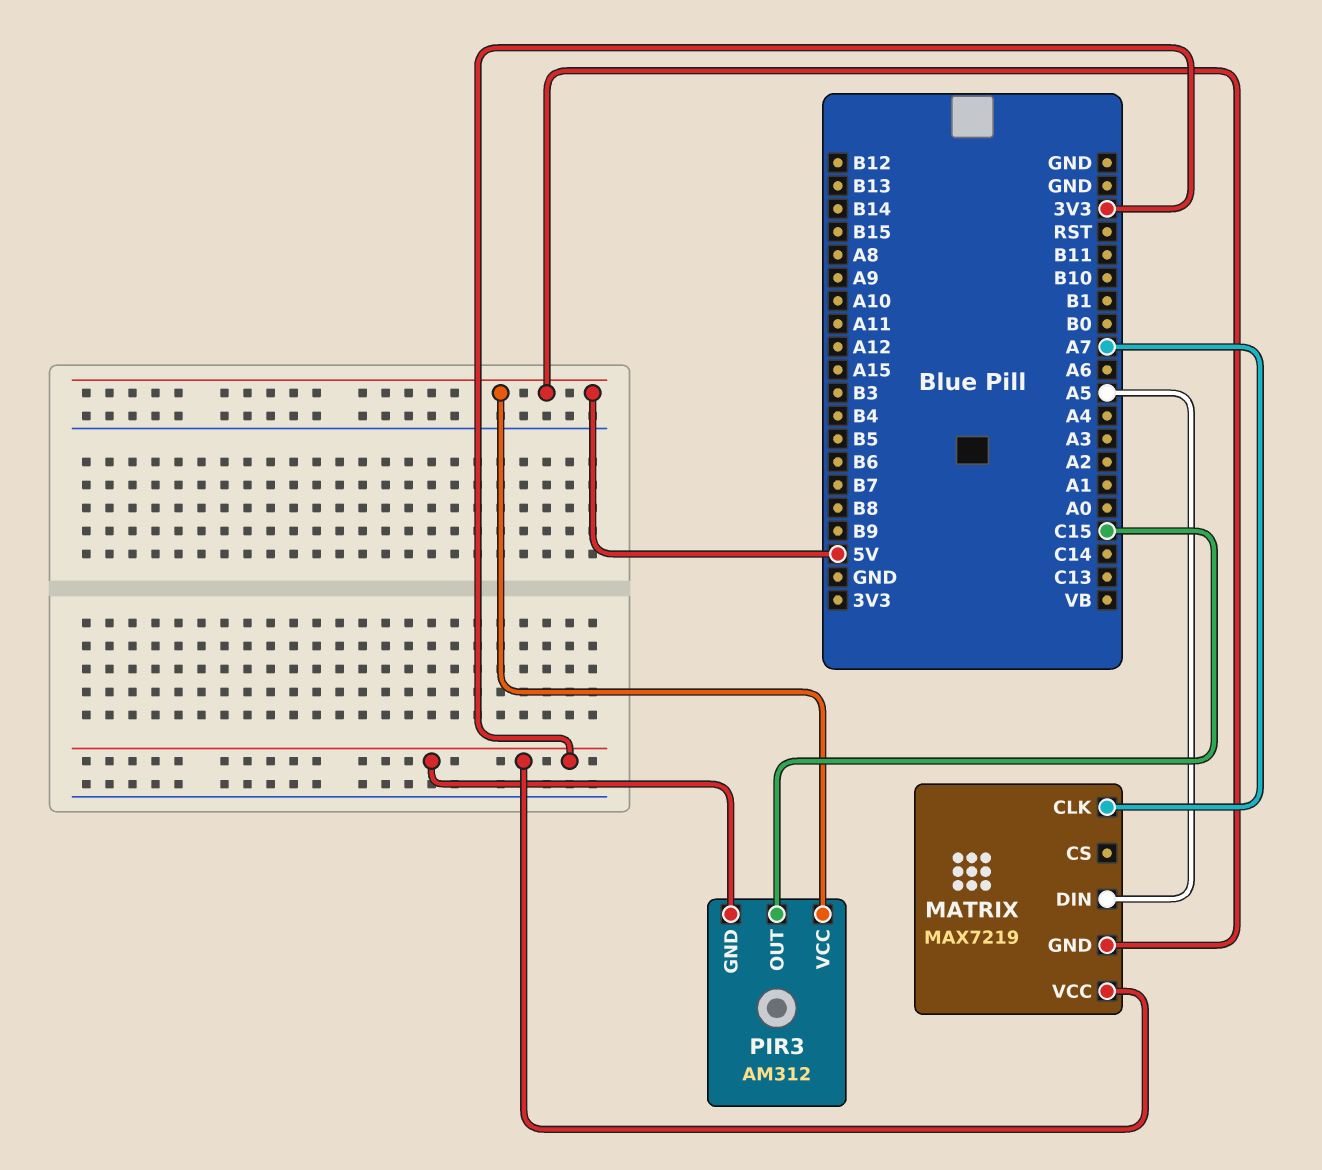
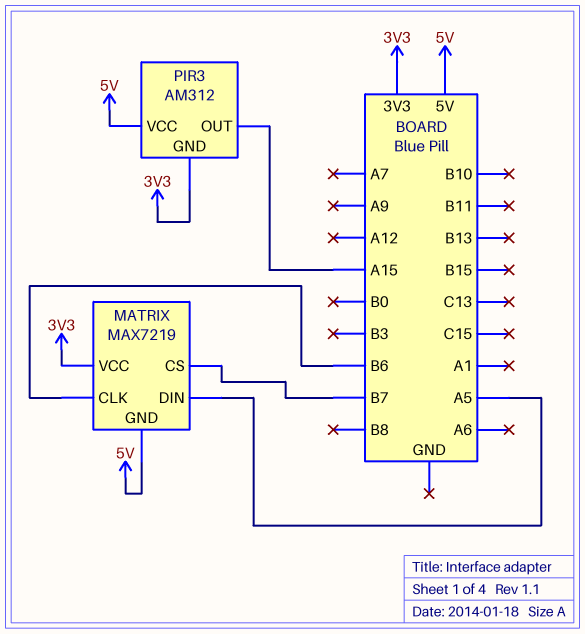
MATRIX pin CLK: A7 -> B6
MATRIX pin CS: none -> B7
PIR3 pin OUT: C15 -> A15

